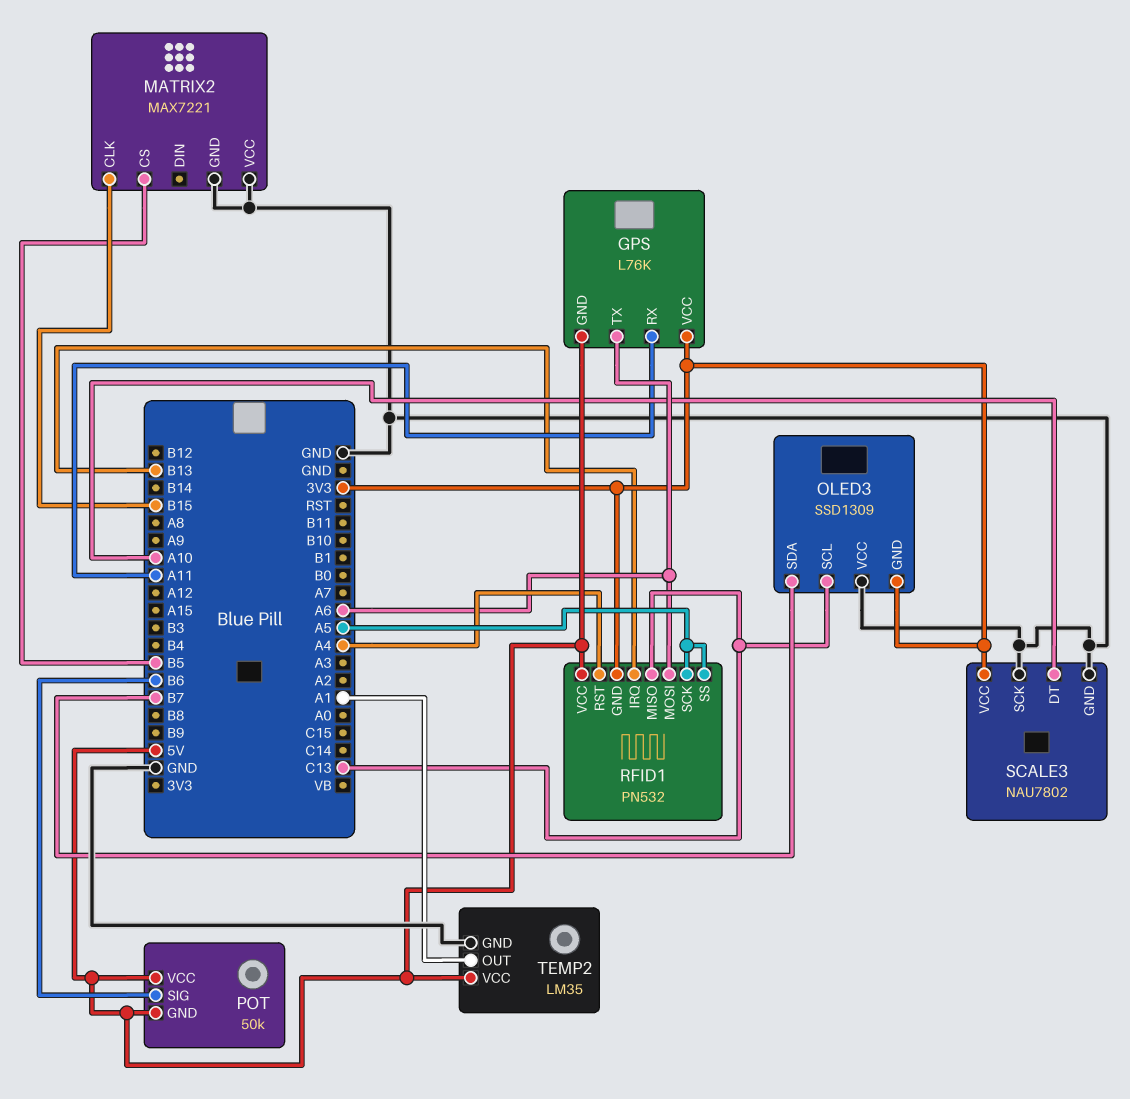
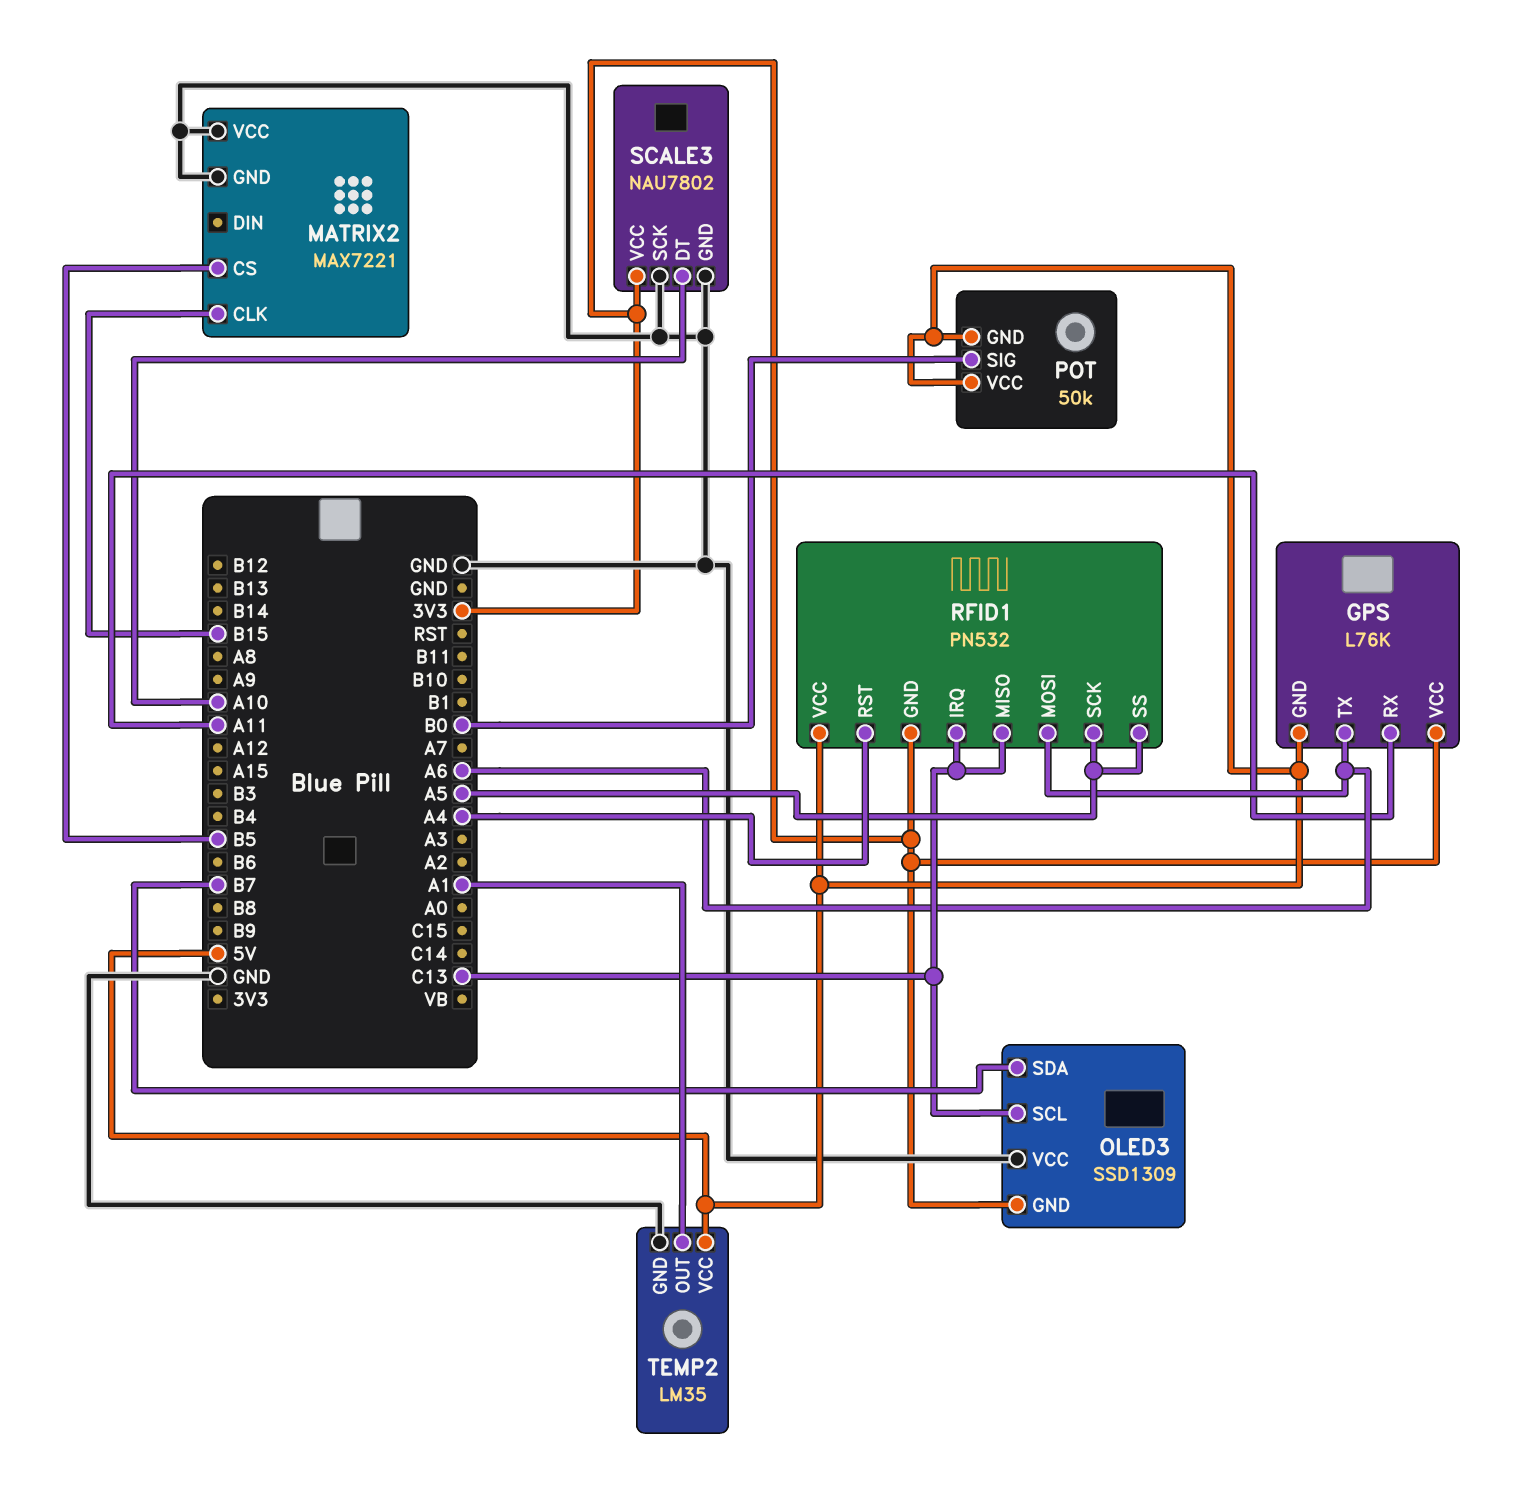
POT pin SIG: B6 -> B0
RFID1 pin IRQ: B13 -> C13

